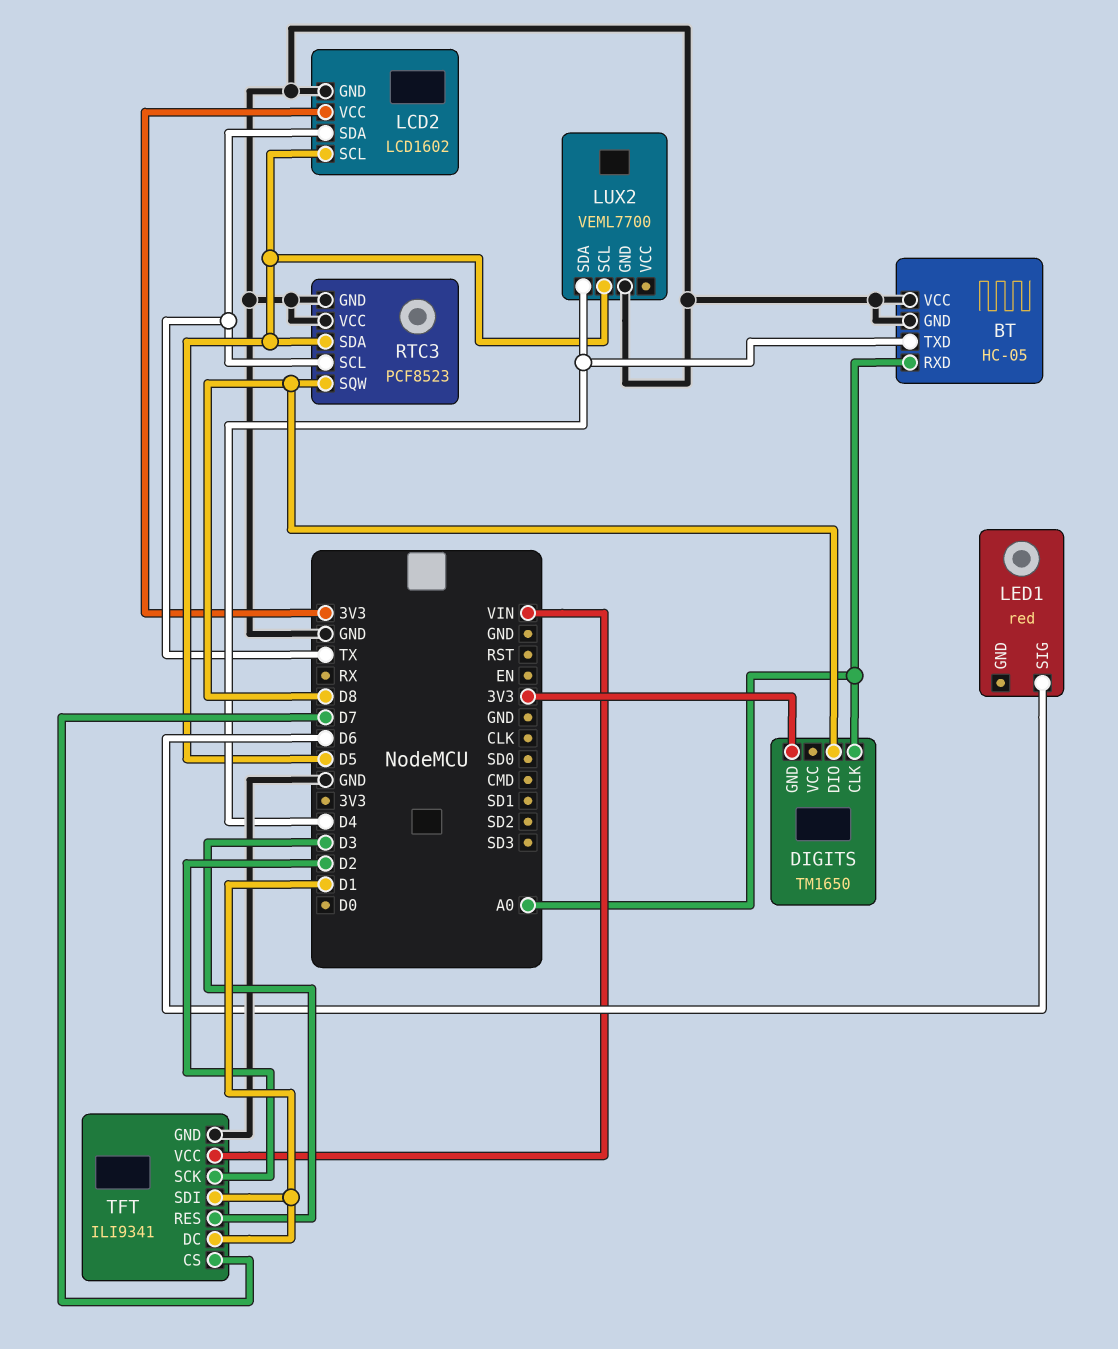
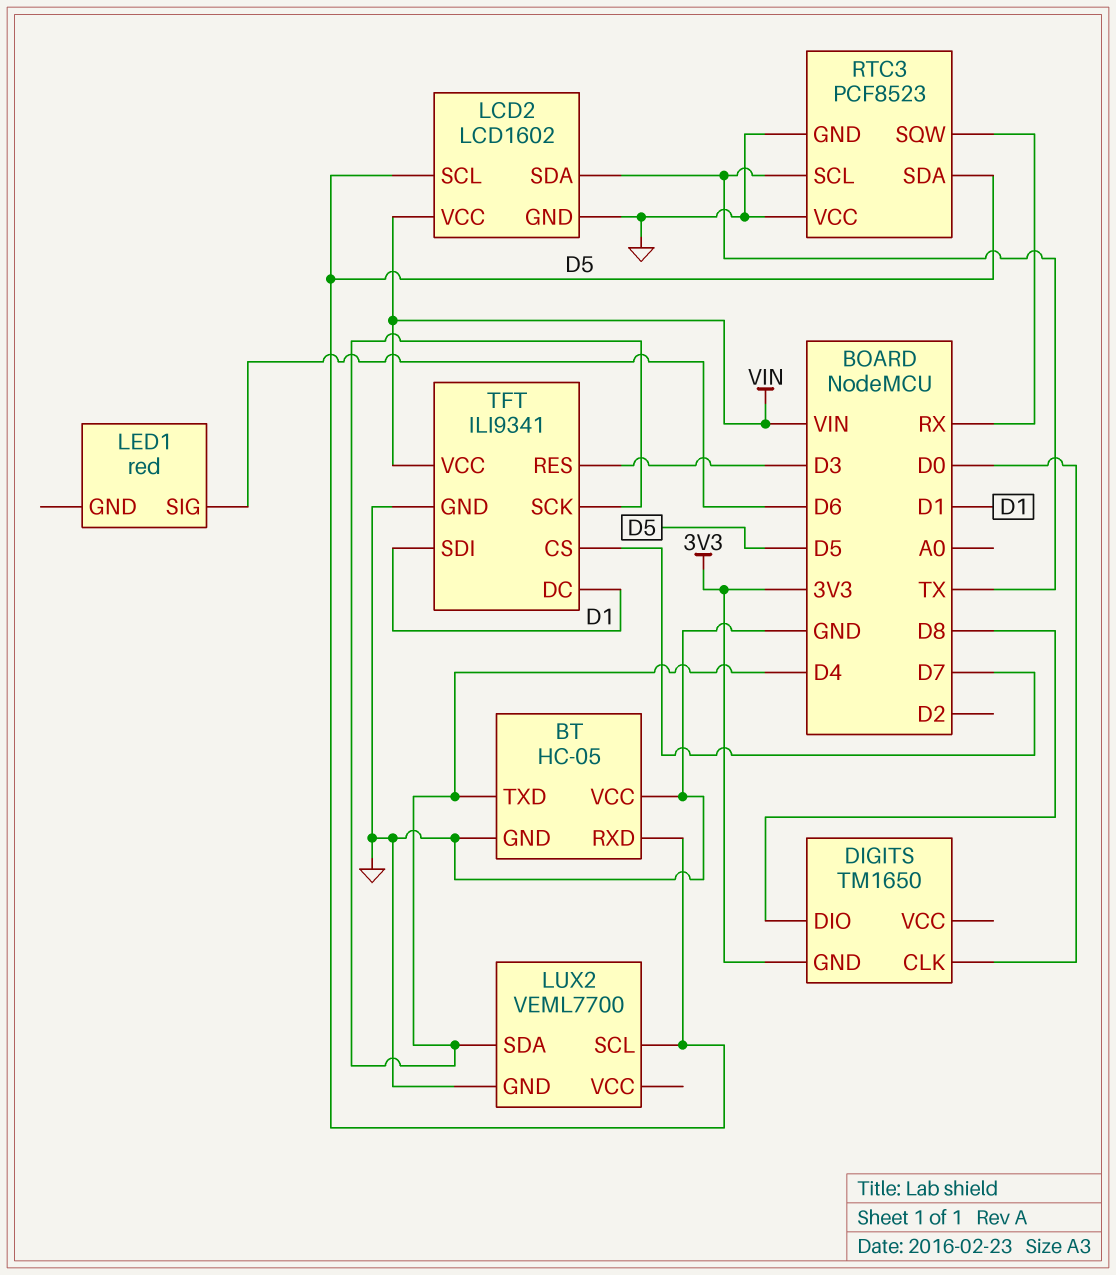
BT pin RXD: A0 -> D5
DIGITS pin CLK: A0 -> D0
LCD2 pin VCC: 3V3 -> VIN
RTC3 pin SQW: D8 -> RX
TFT pin SCK: D2 -> D4

